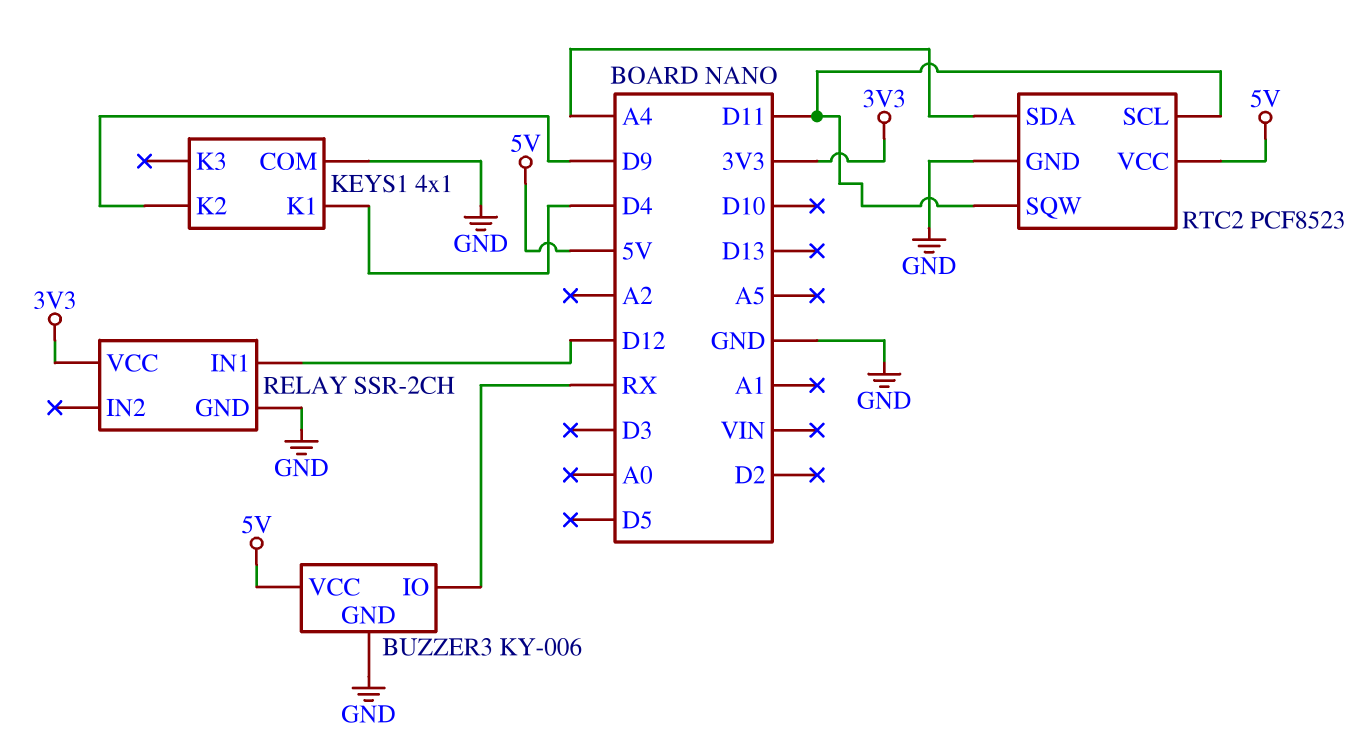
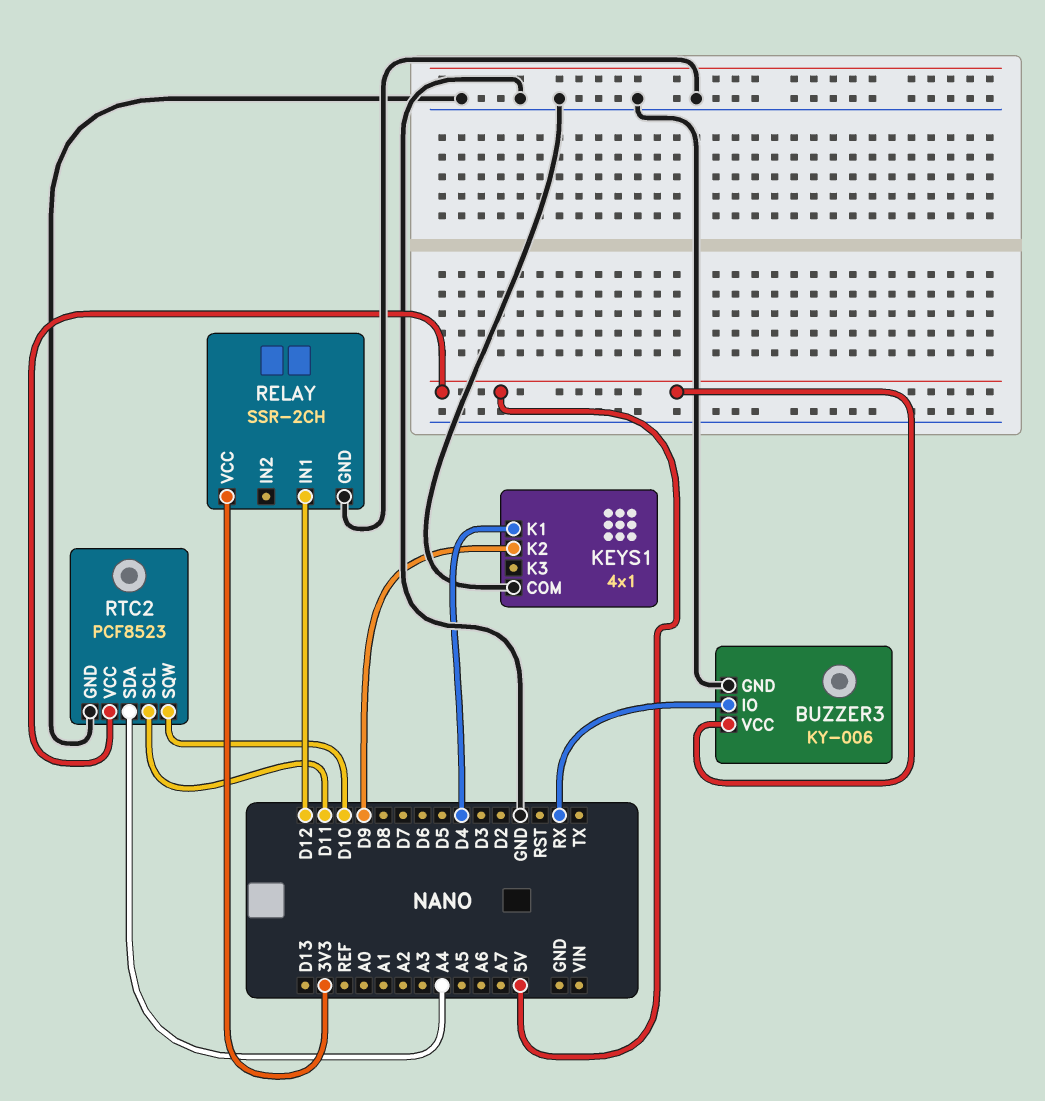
RTC2 pin SQW: D11 -> D10

